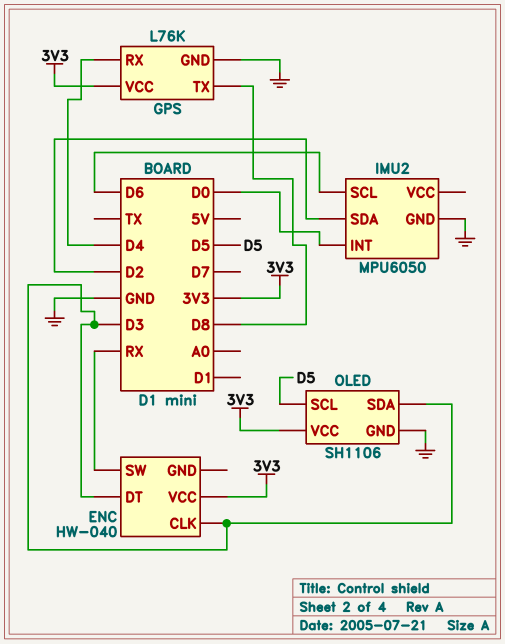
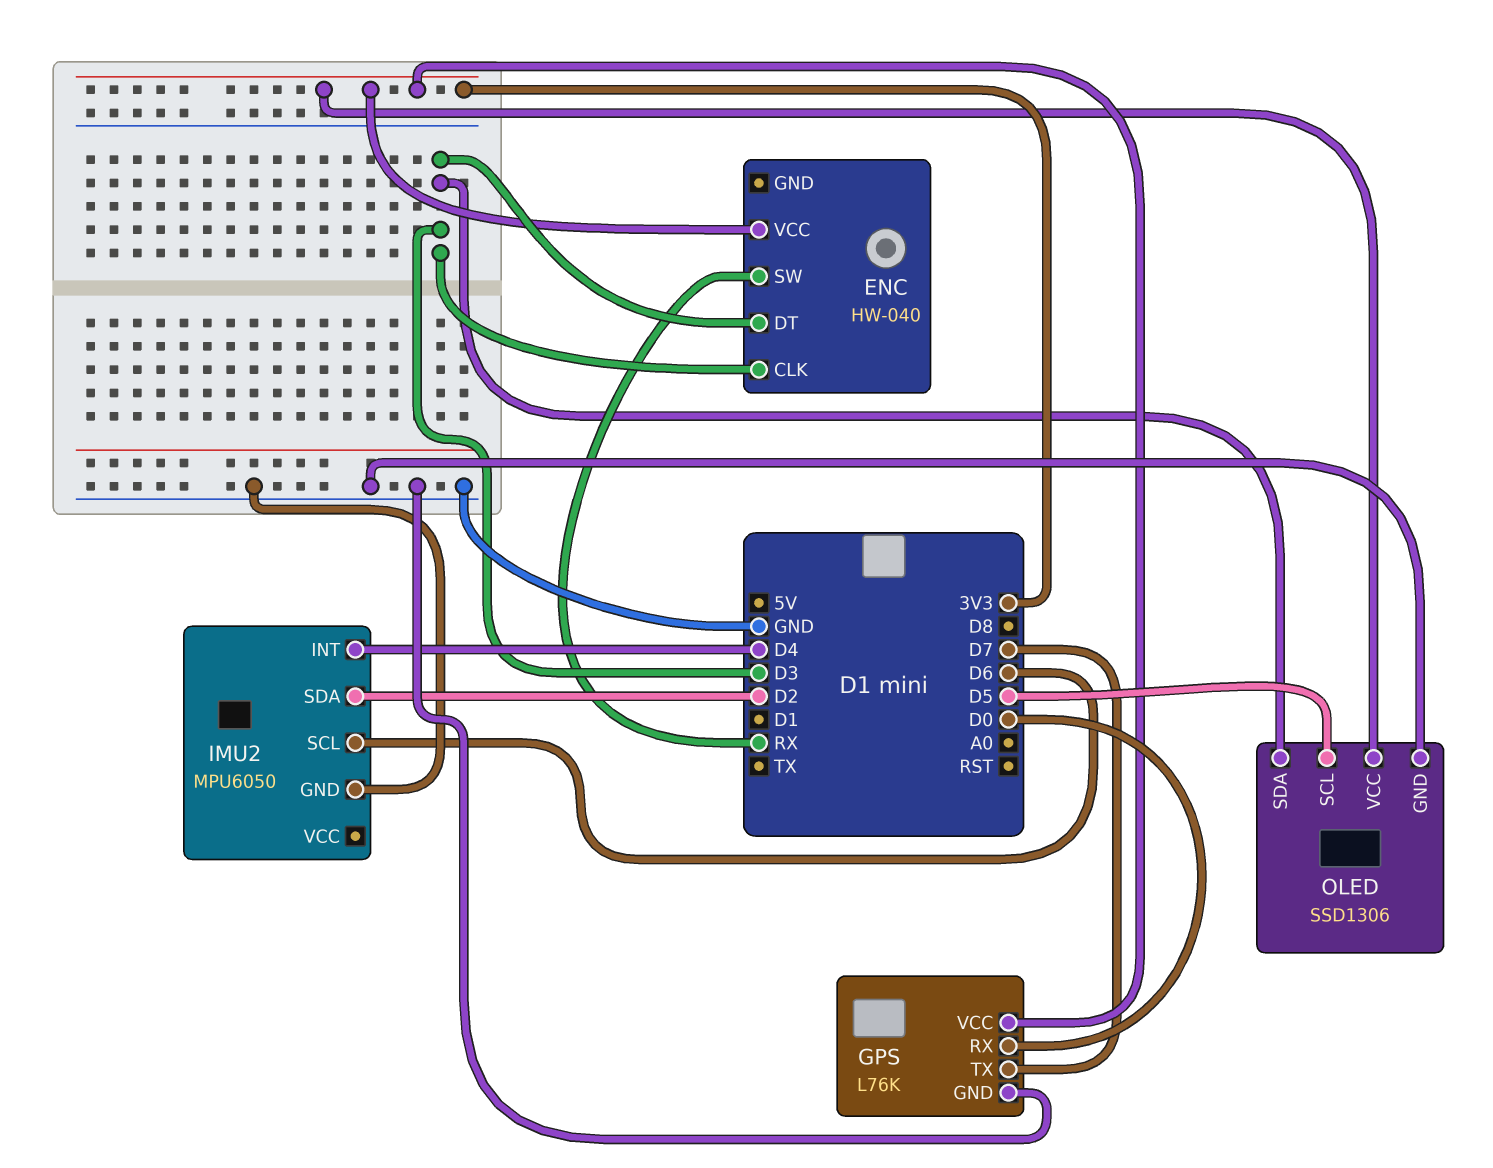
GPS pin RX: D4 -> D0
GPS pin TX: D8 -> D7
IMU2 pin INT: D0 -> D4
OLED: SH1106 -> SSD1306

